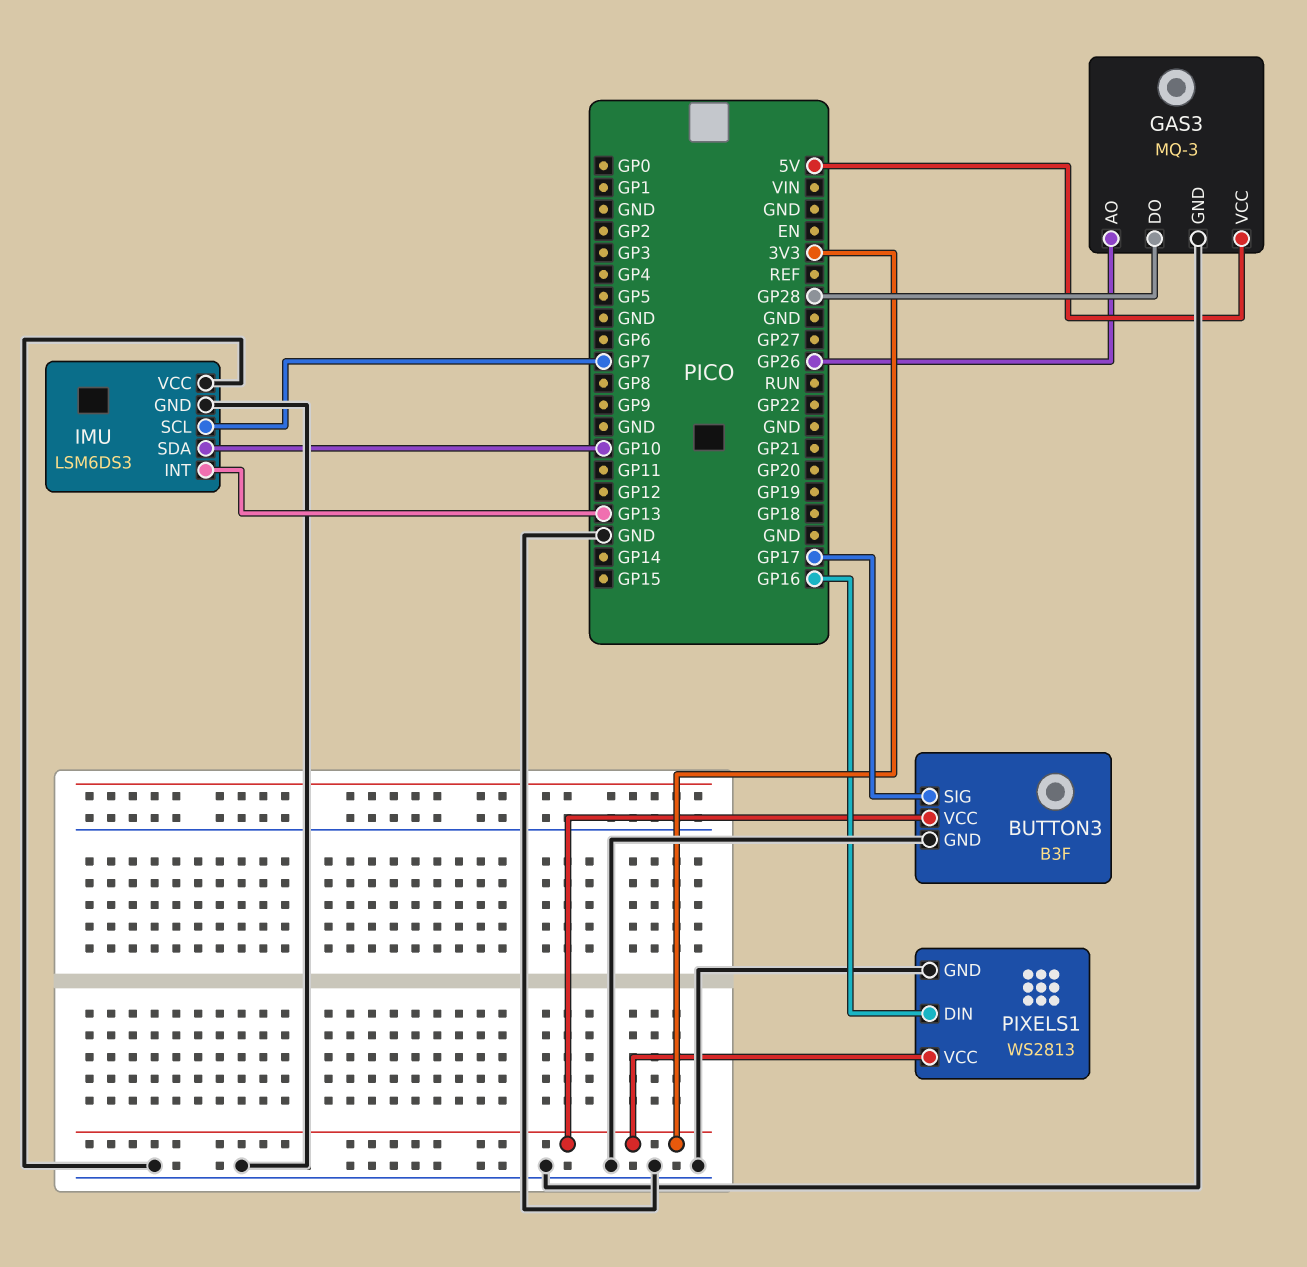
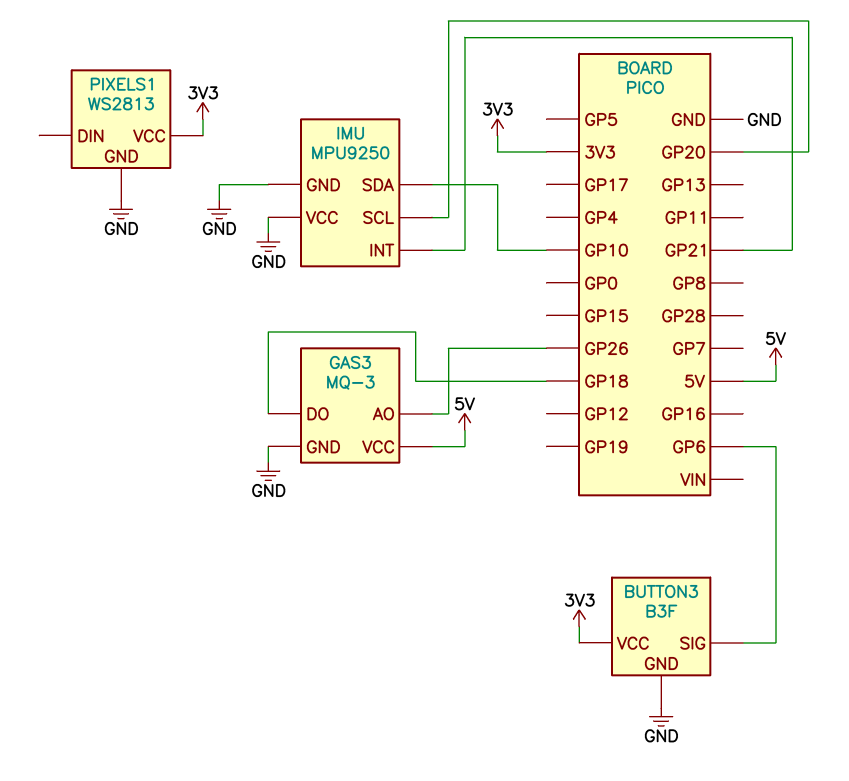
BUTTON3 pin SIG: GP17 -> GP6
GAS3 pin DO: GP28 -> GP18
IMU: LSM6DS3 -> MPU9250
IMU pin INT: GP13 -> GP21
IMU pin SCL: GP7 -> GP20
PIXELS1 pin DIN: GP16 -> none

